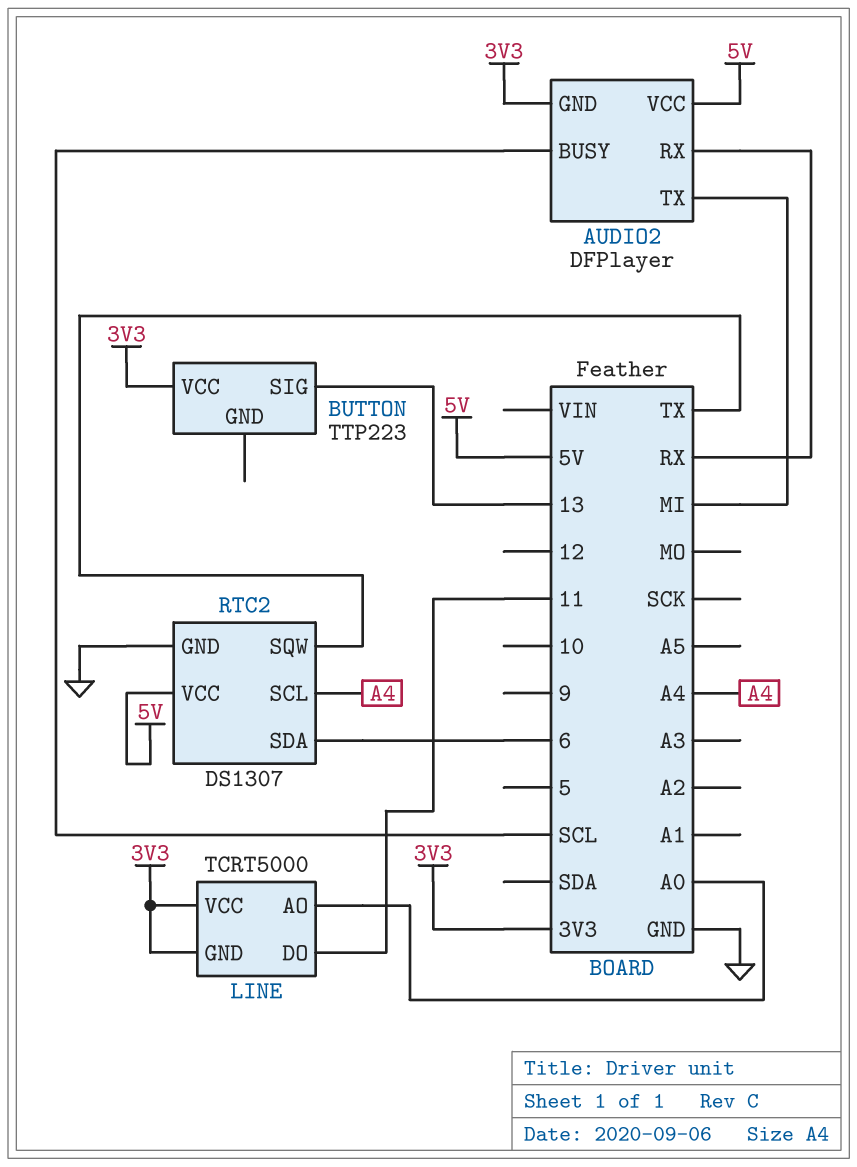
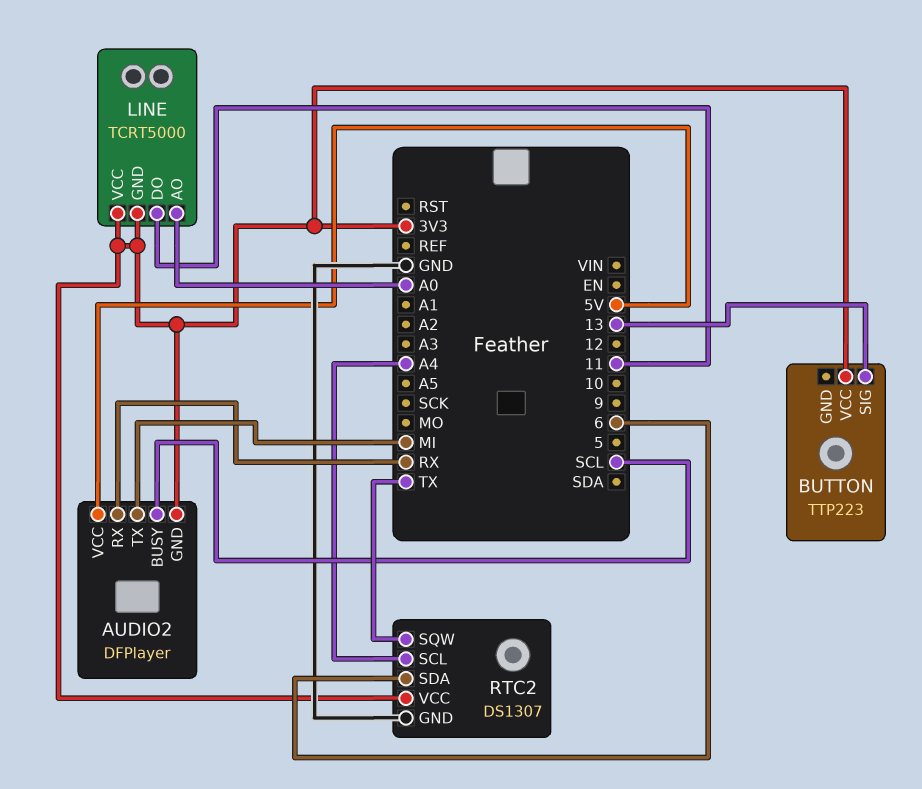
RTC2 pin VCC: 5V -> 3V3

